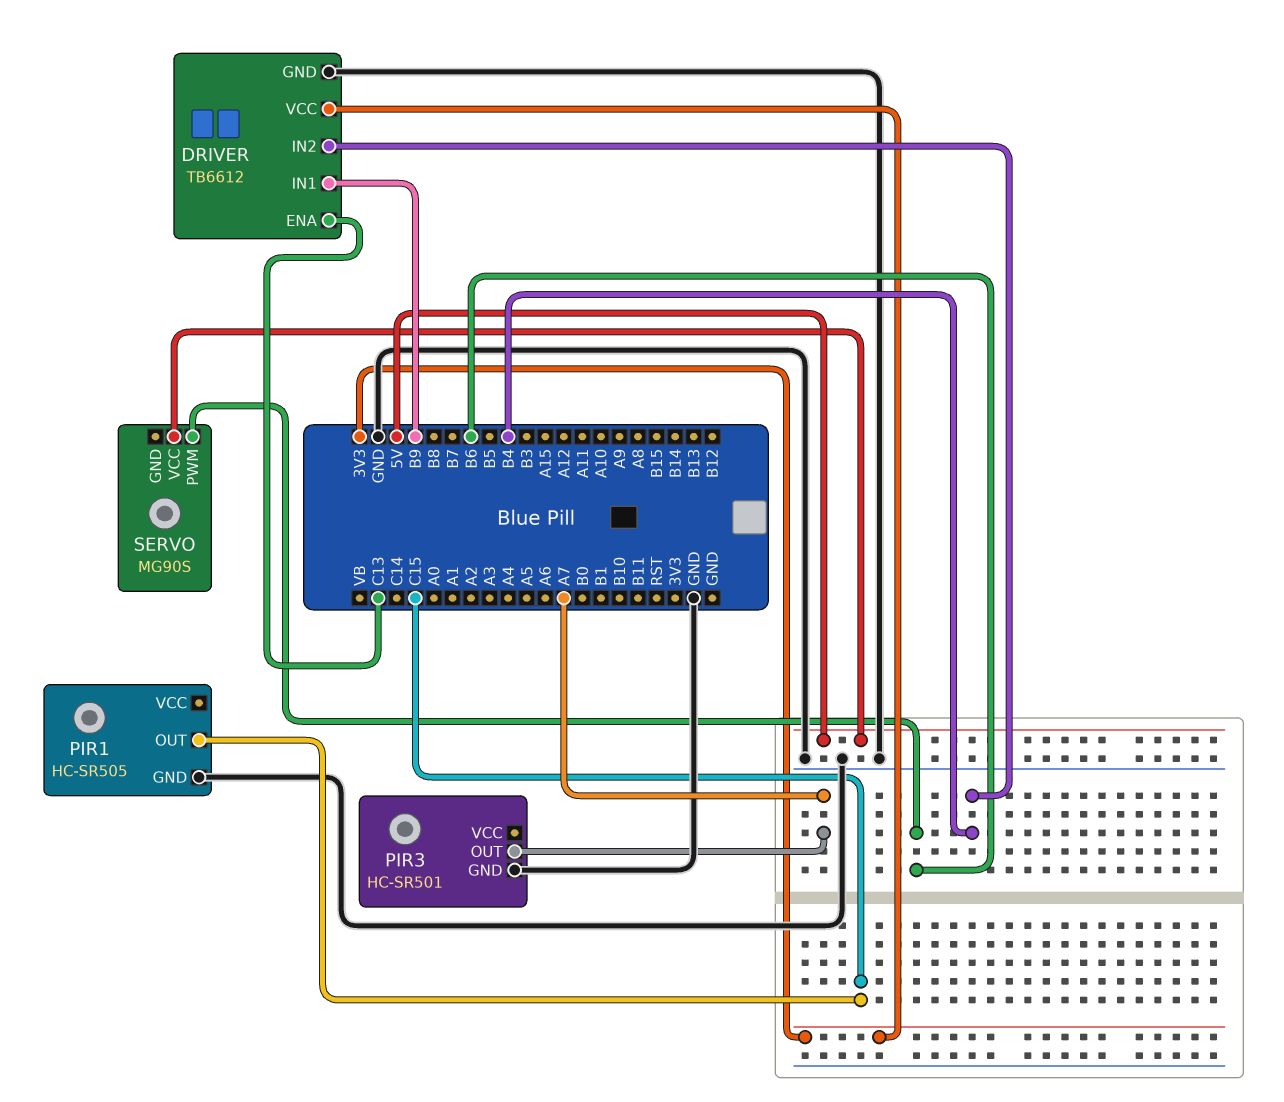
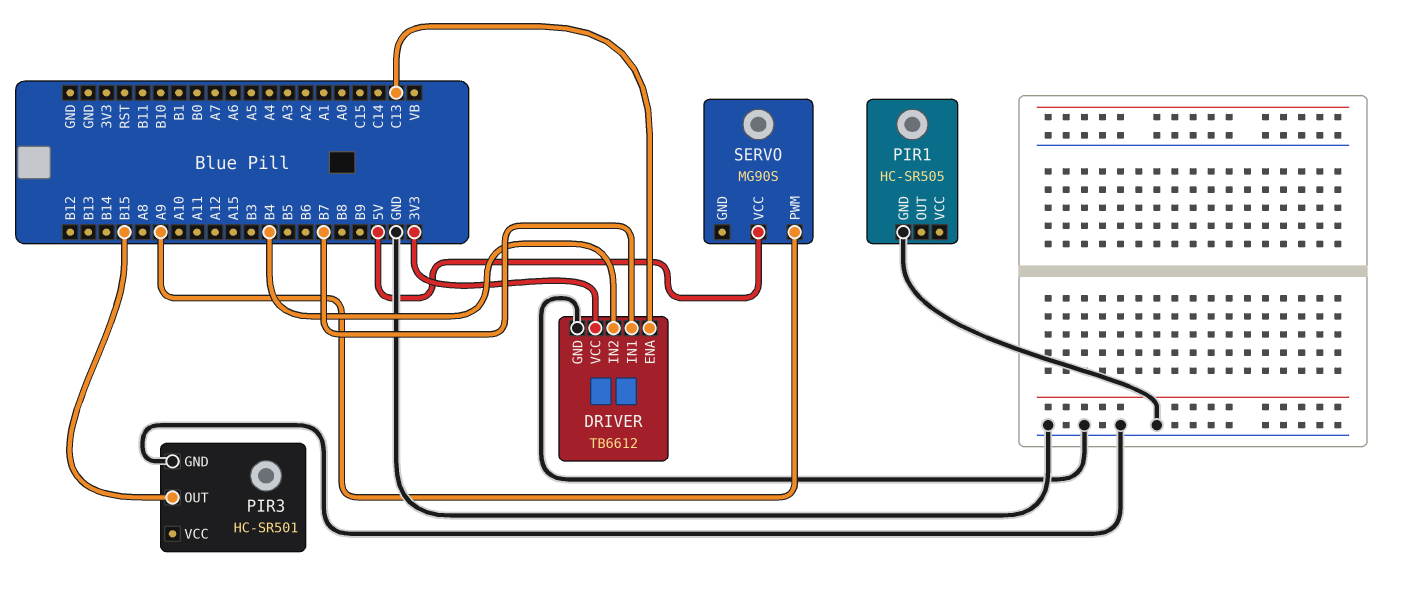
DRIVER pin IN1: B9 -> B7
PIR1 pin OUT: C15 -> none
PIR3 pin OUT: A7 -> B15
SERVO pin PWM: B6 -> A9

